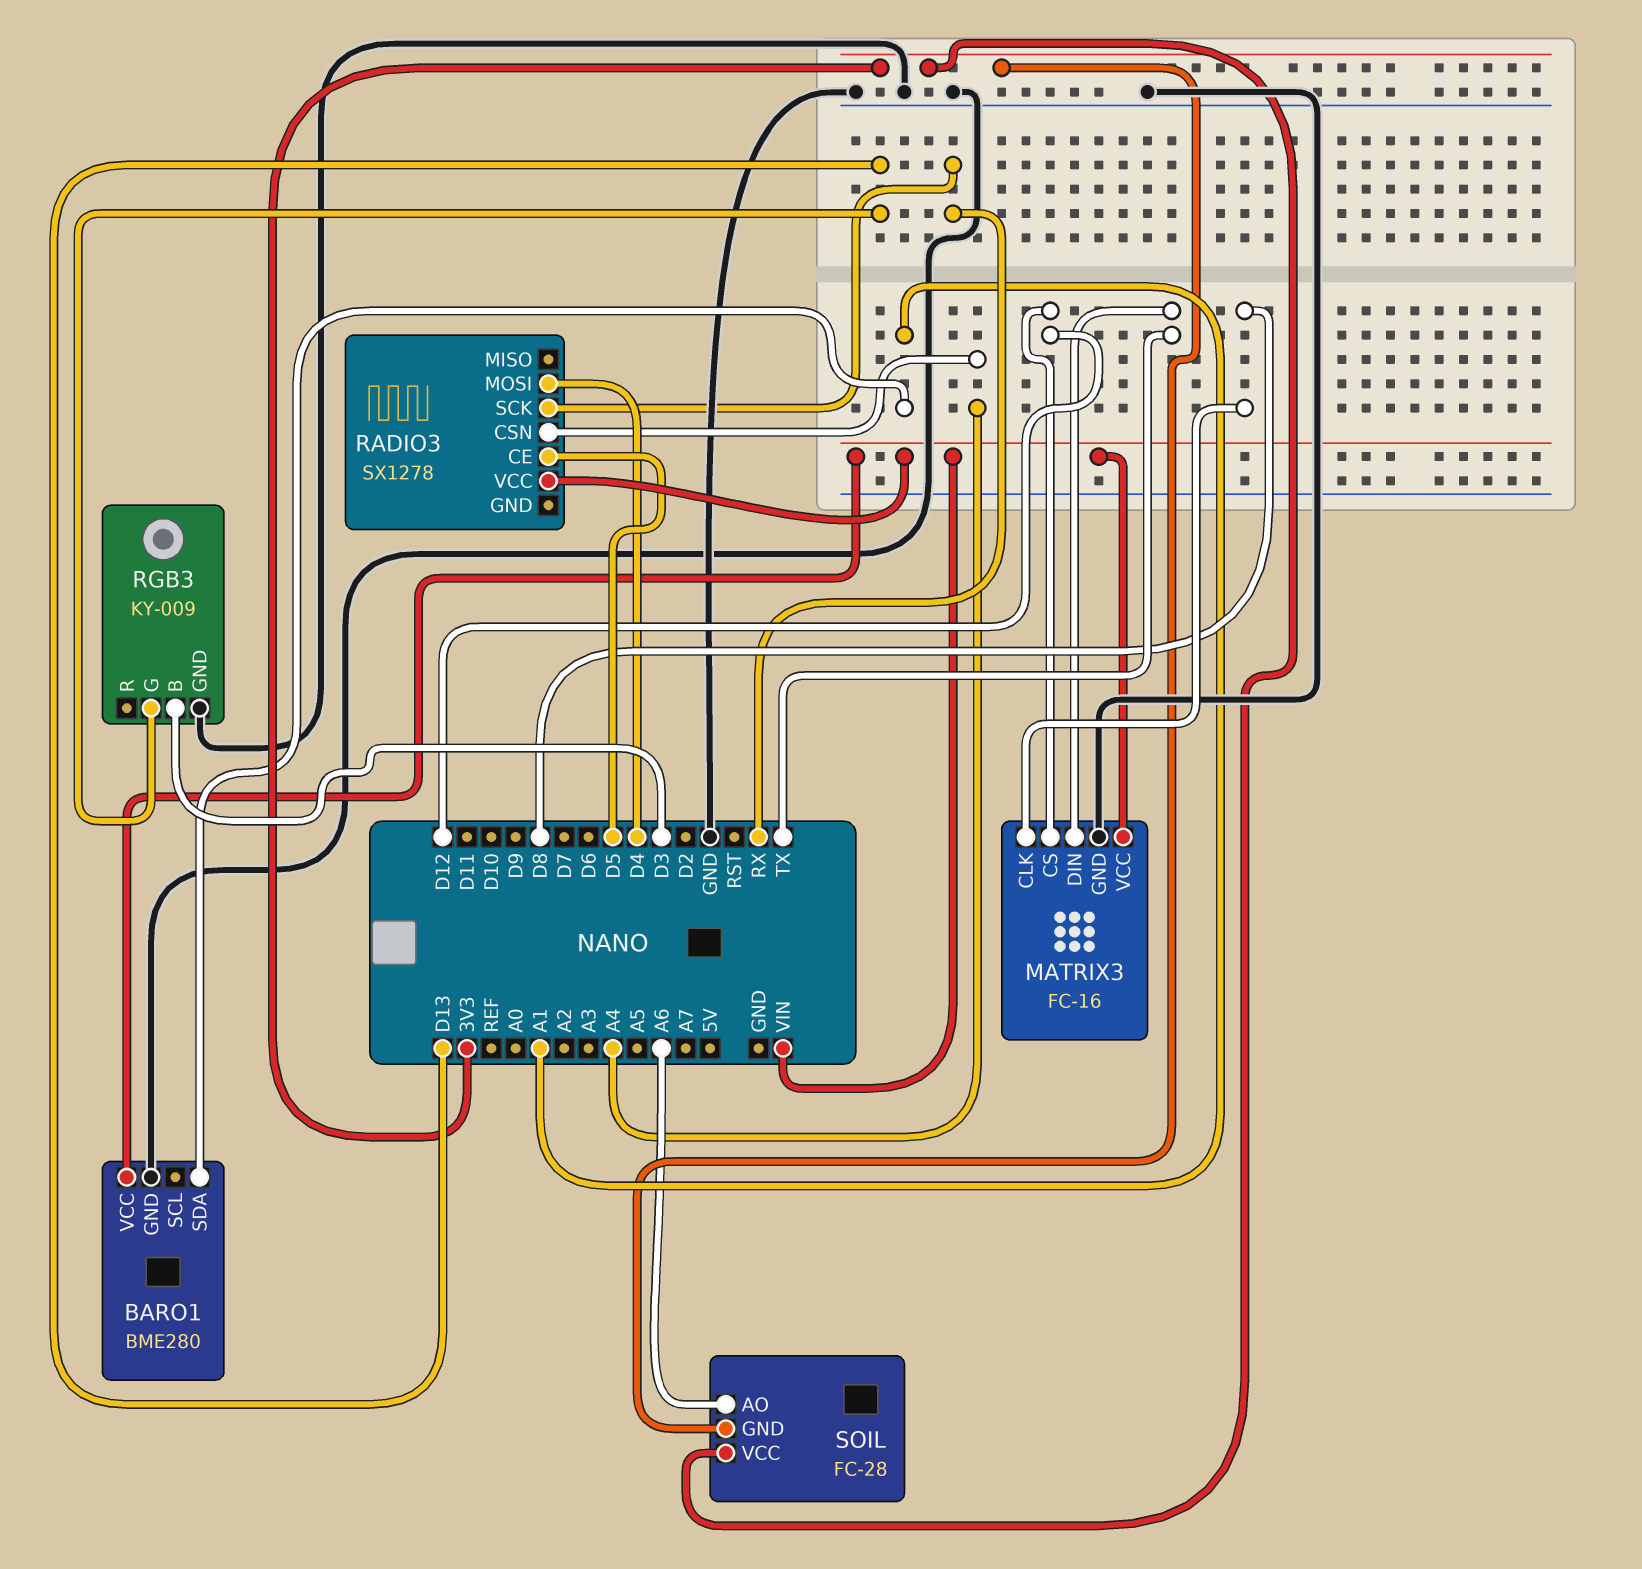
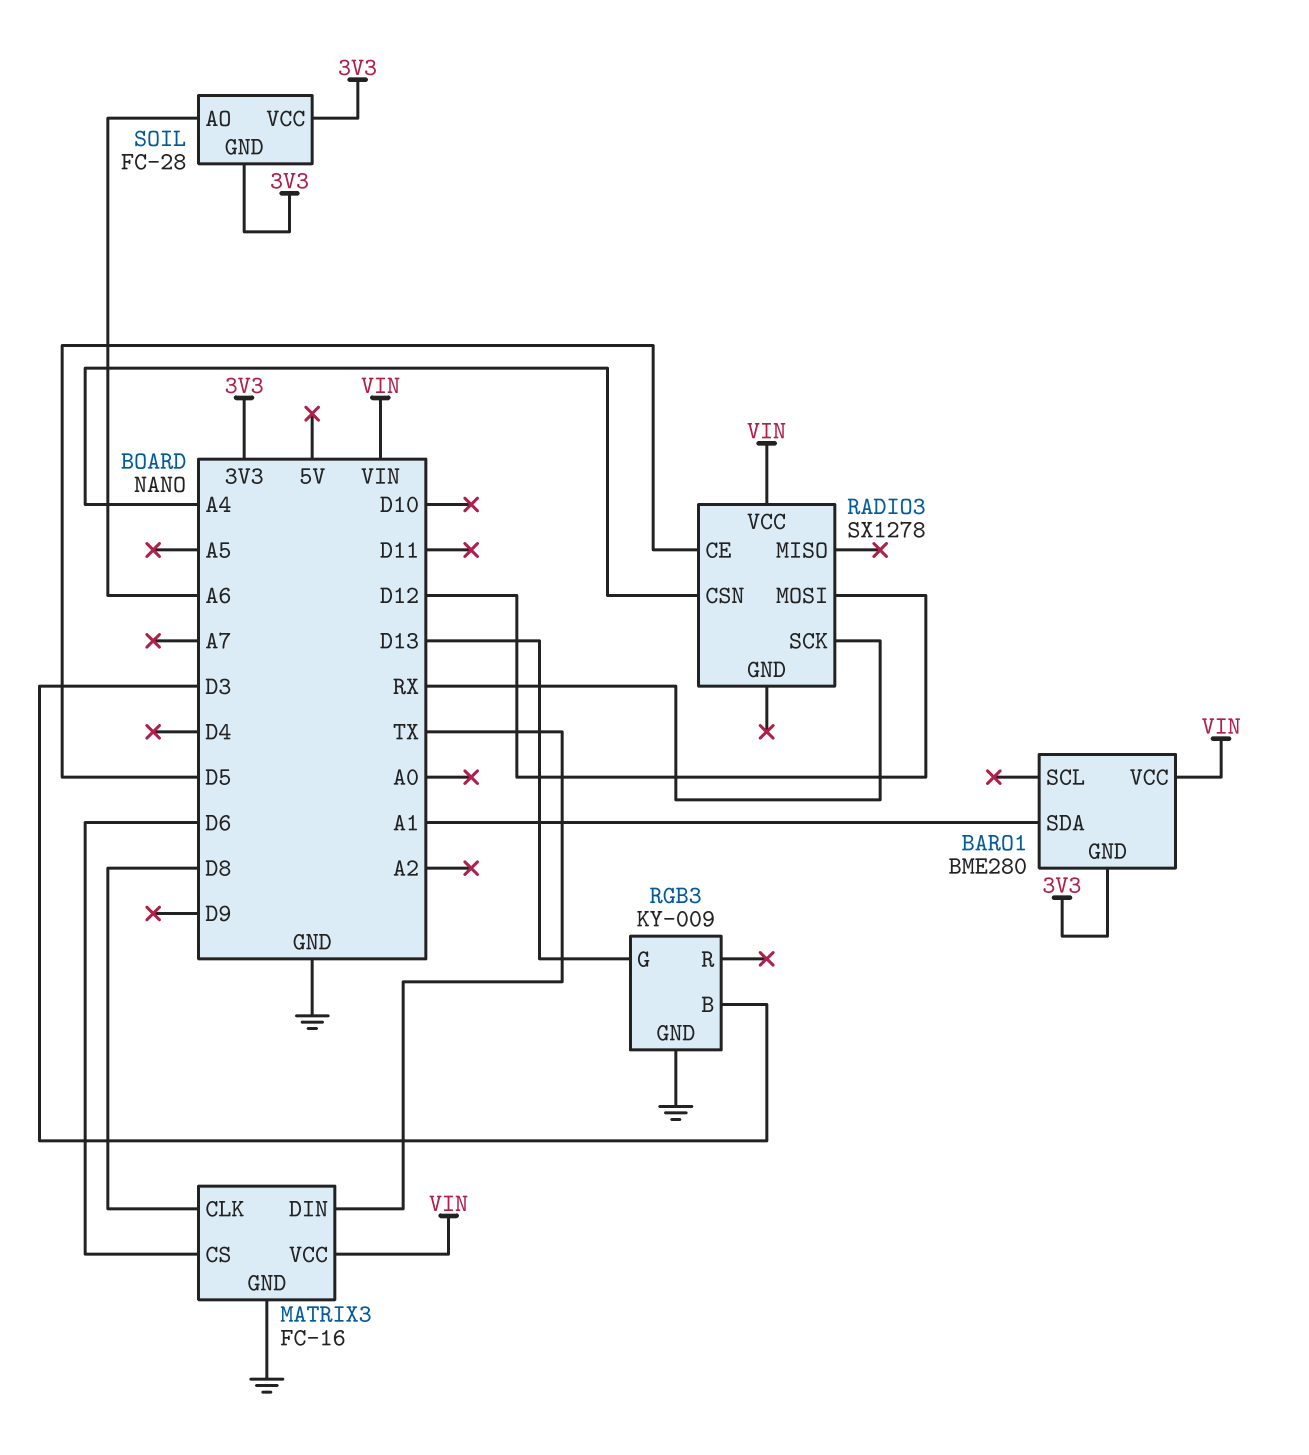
BARO1 pin GND: GND -> 3V3
MATRIX3 pin CS: D12 -> D6
RADIO3 pin MOSI: D4 -> D12

